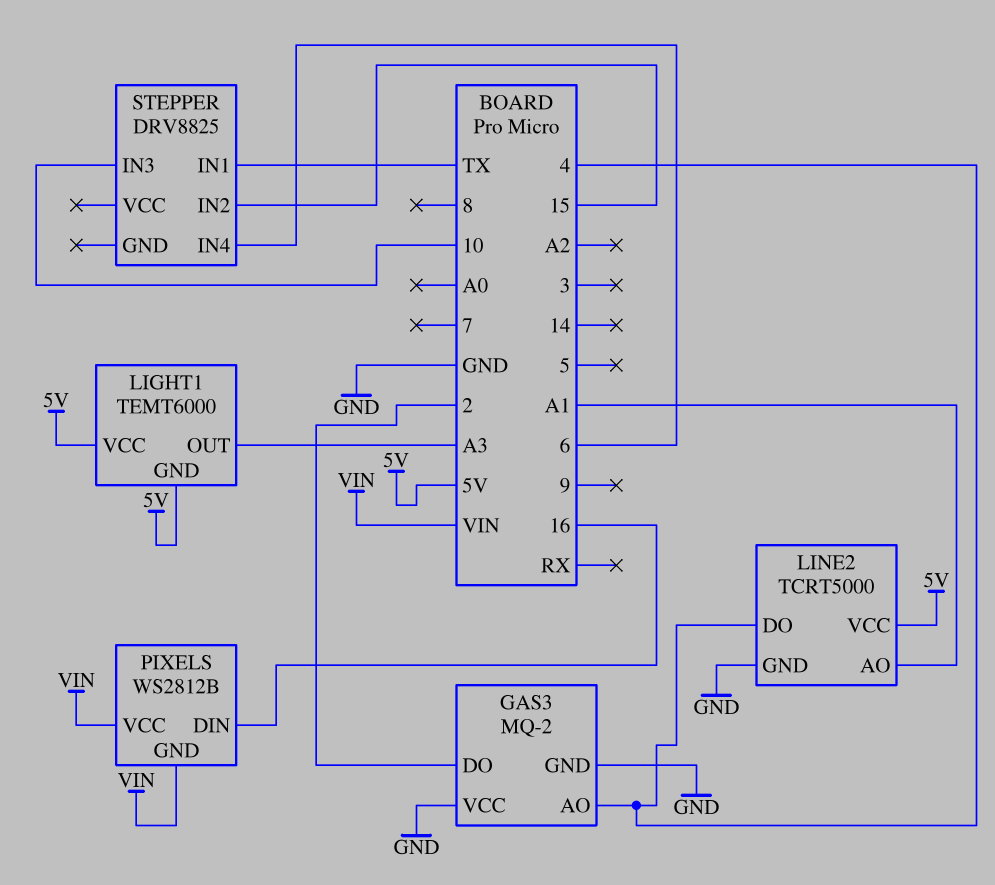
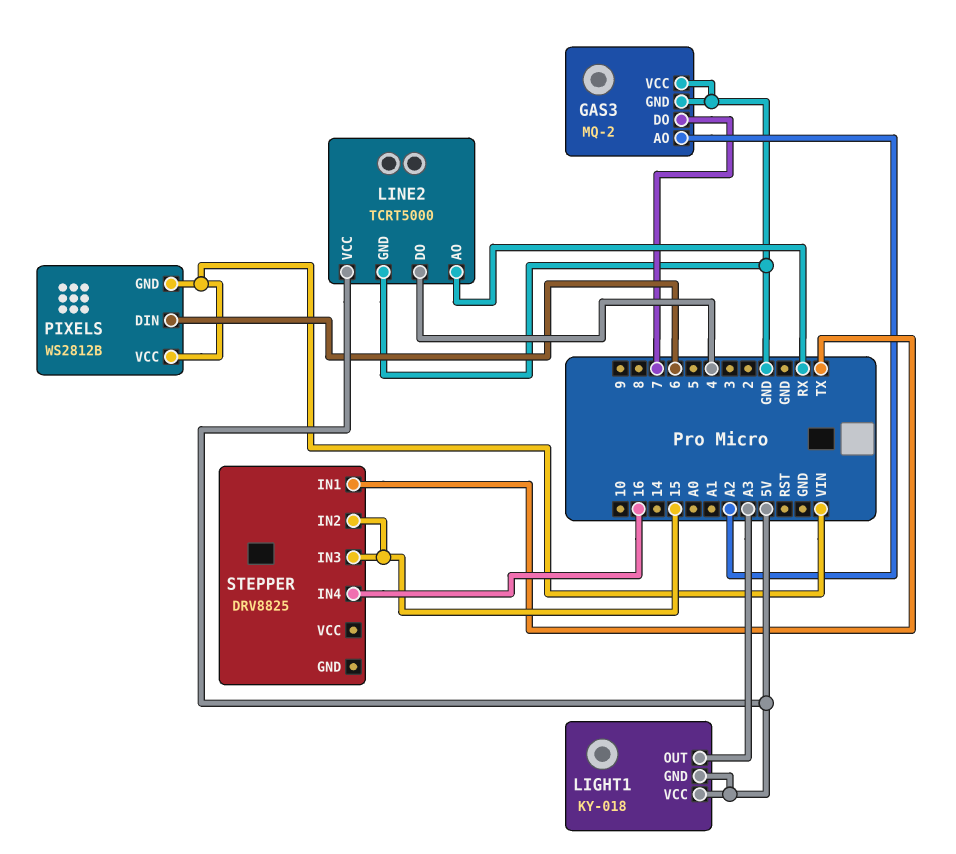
GAS3 pin AO: 4 -> A2
GAS3 pin DO: 2 -> 7
LIGHT1: TEMT6000 -> KY-018
LINE2 pin AO: A1 -> RX
PIXELS pin DIN: 16 -> 6
STEPPER pin IN3: 10 -> 15
STEPPER pin IN4: 6 -> 16

